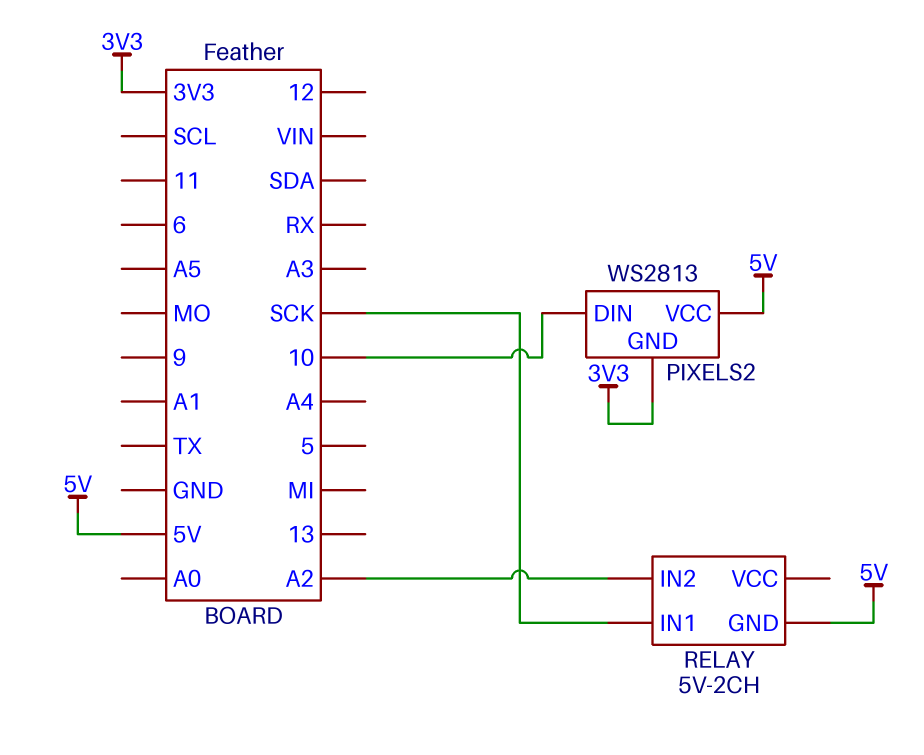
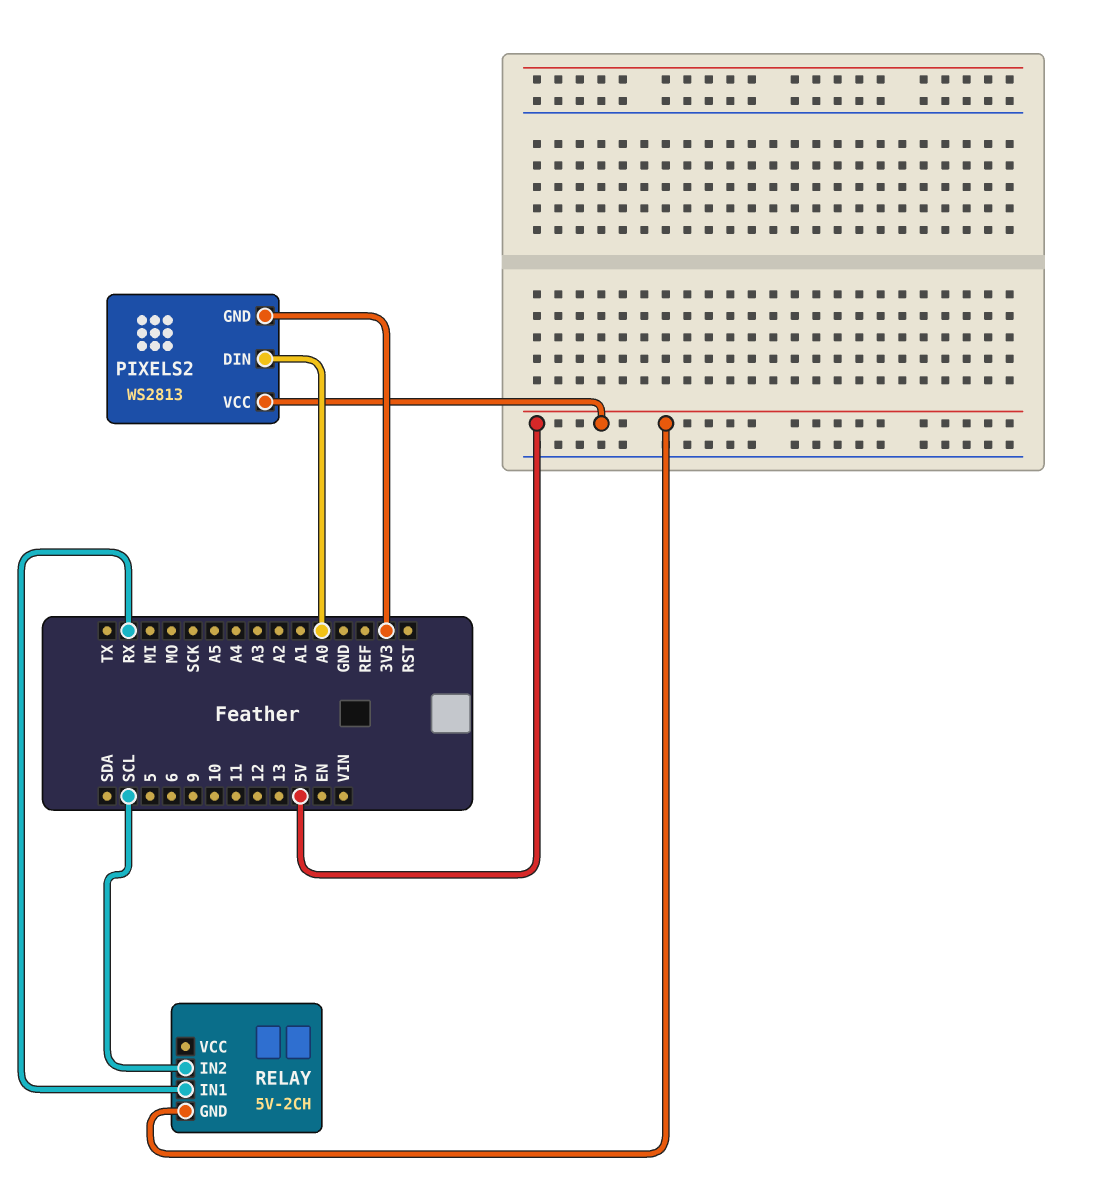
PIXELS2 pin DIN: 10 -> A0
RELAY pin IN1: SCK -> RX
RELAY pin IN2: A2 -> SCL

